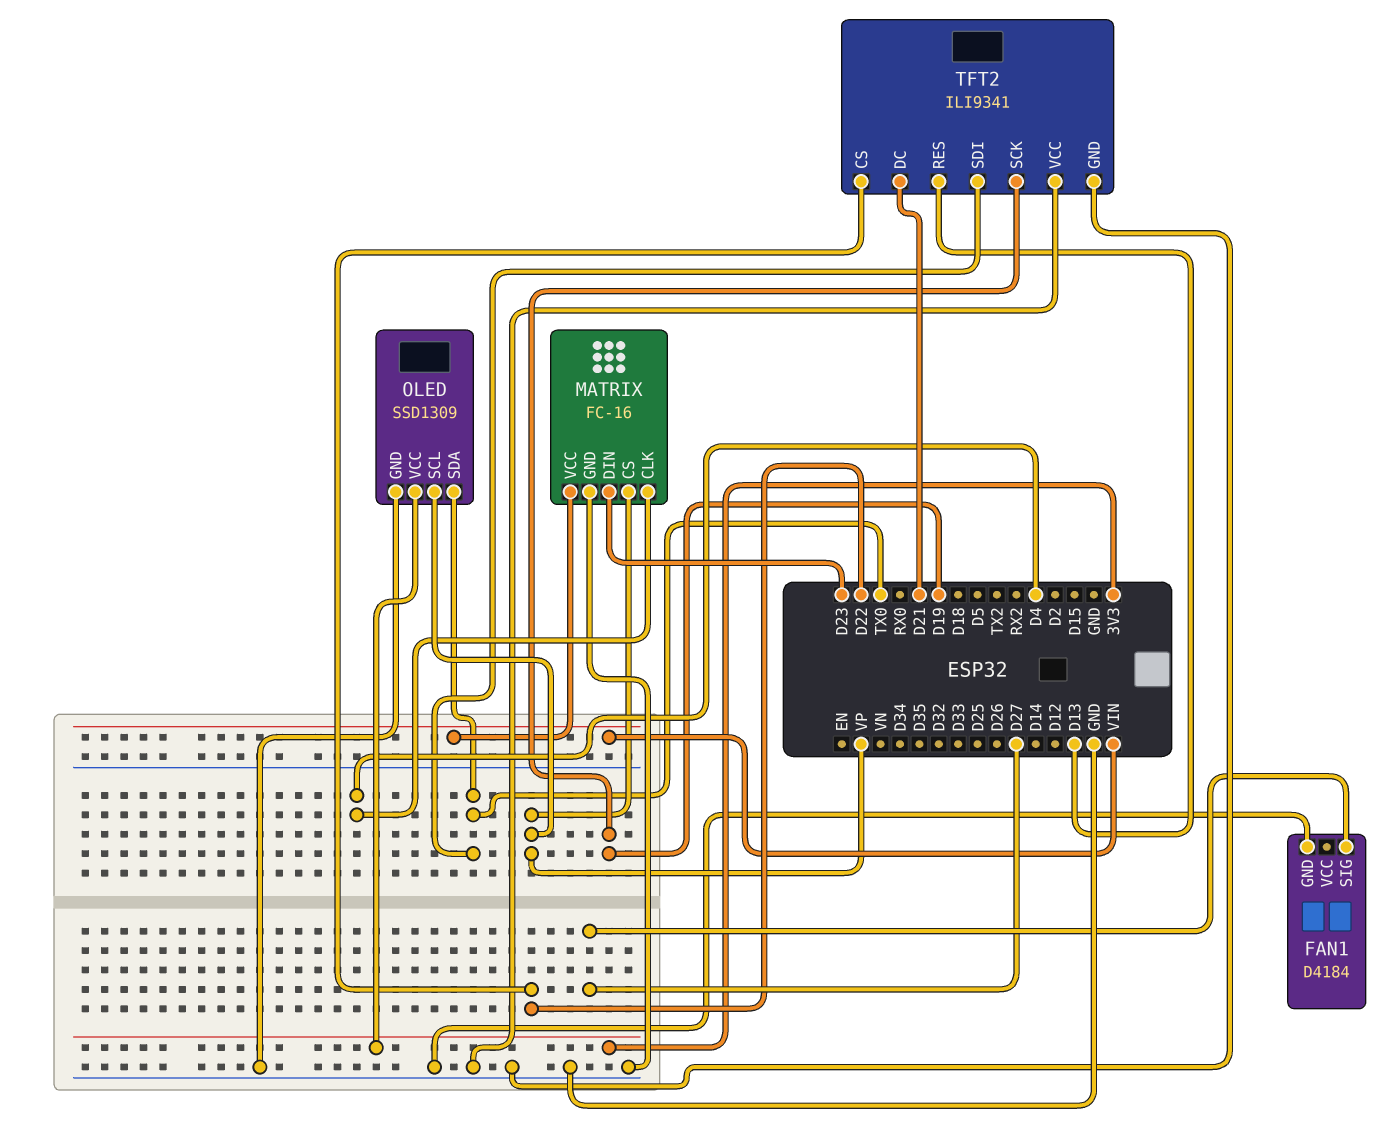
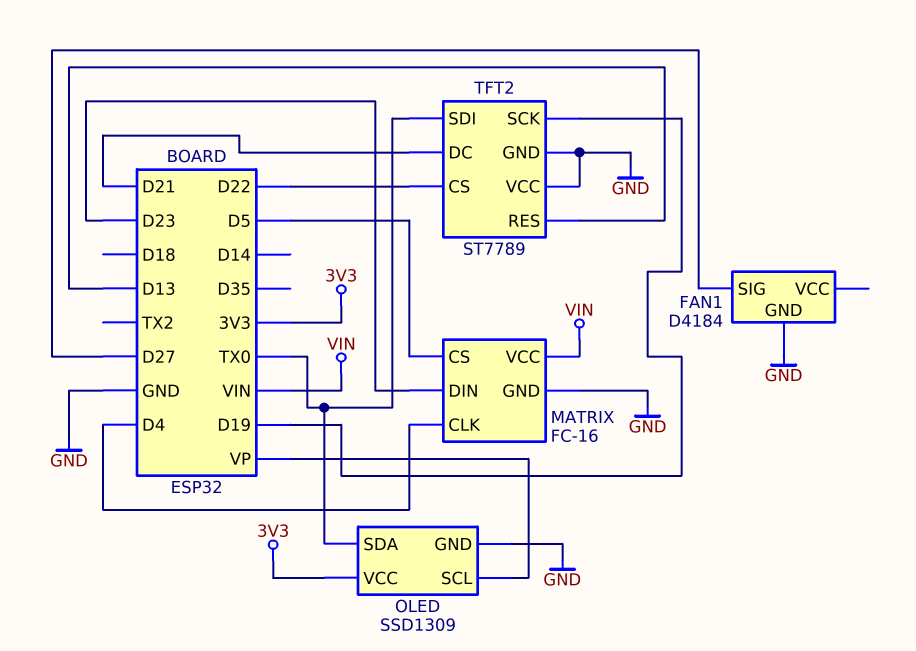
MATRIX pin CS: VP -> D5
TFT2: ILI9341 -> ST7789

